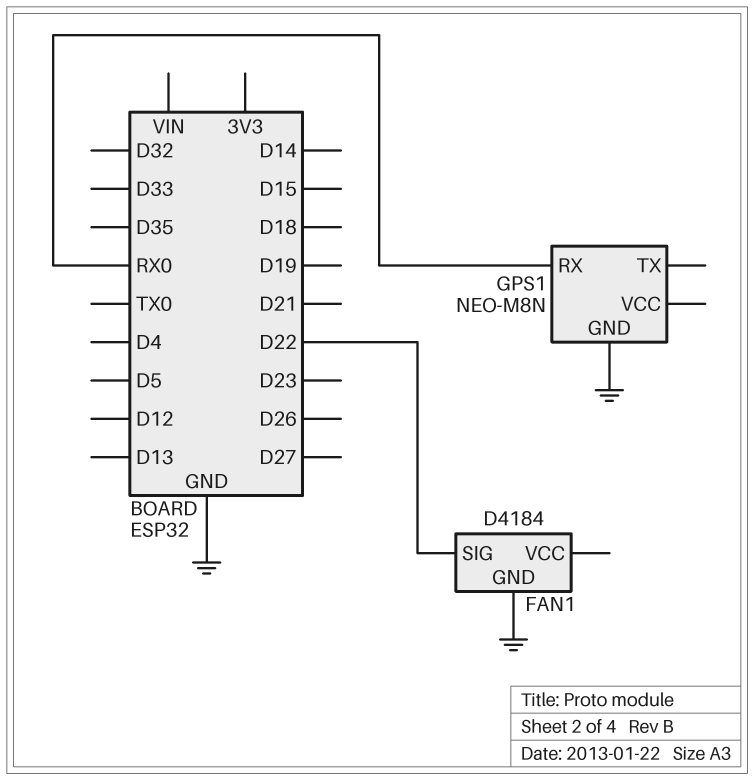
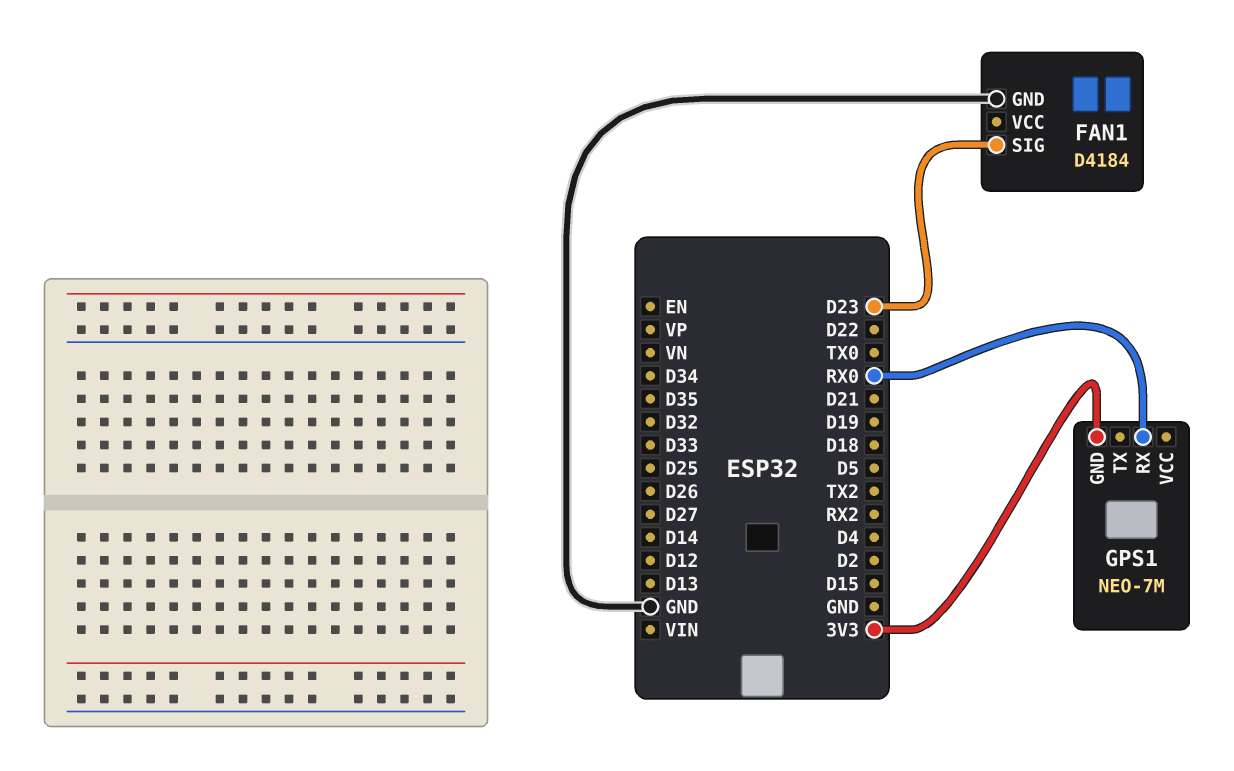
FAN1 pin SIG: D22 -> D23
GPS1: NEO-M8N -> NEO-7M
GPS1 pin GND: GND -> 3V3

